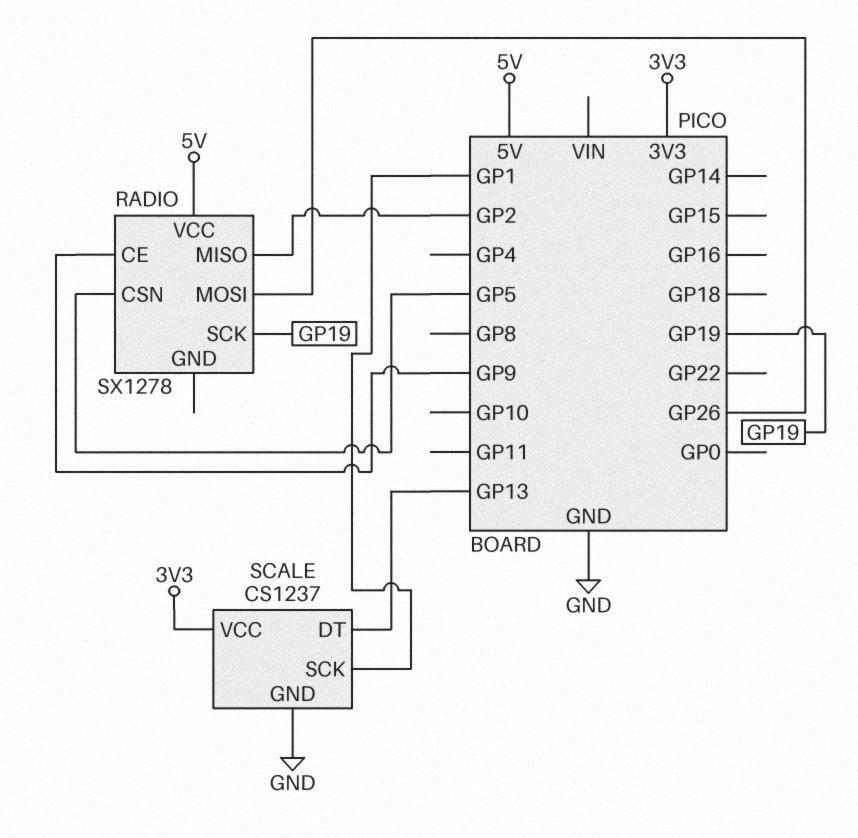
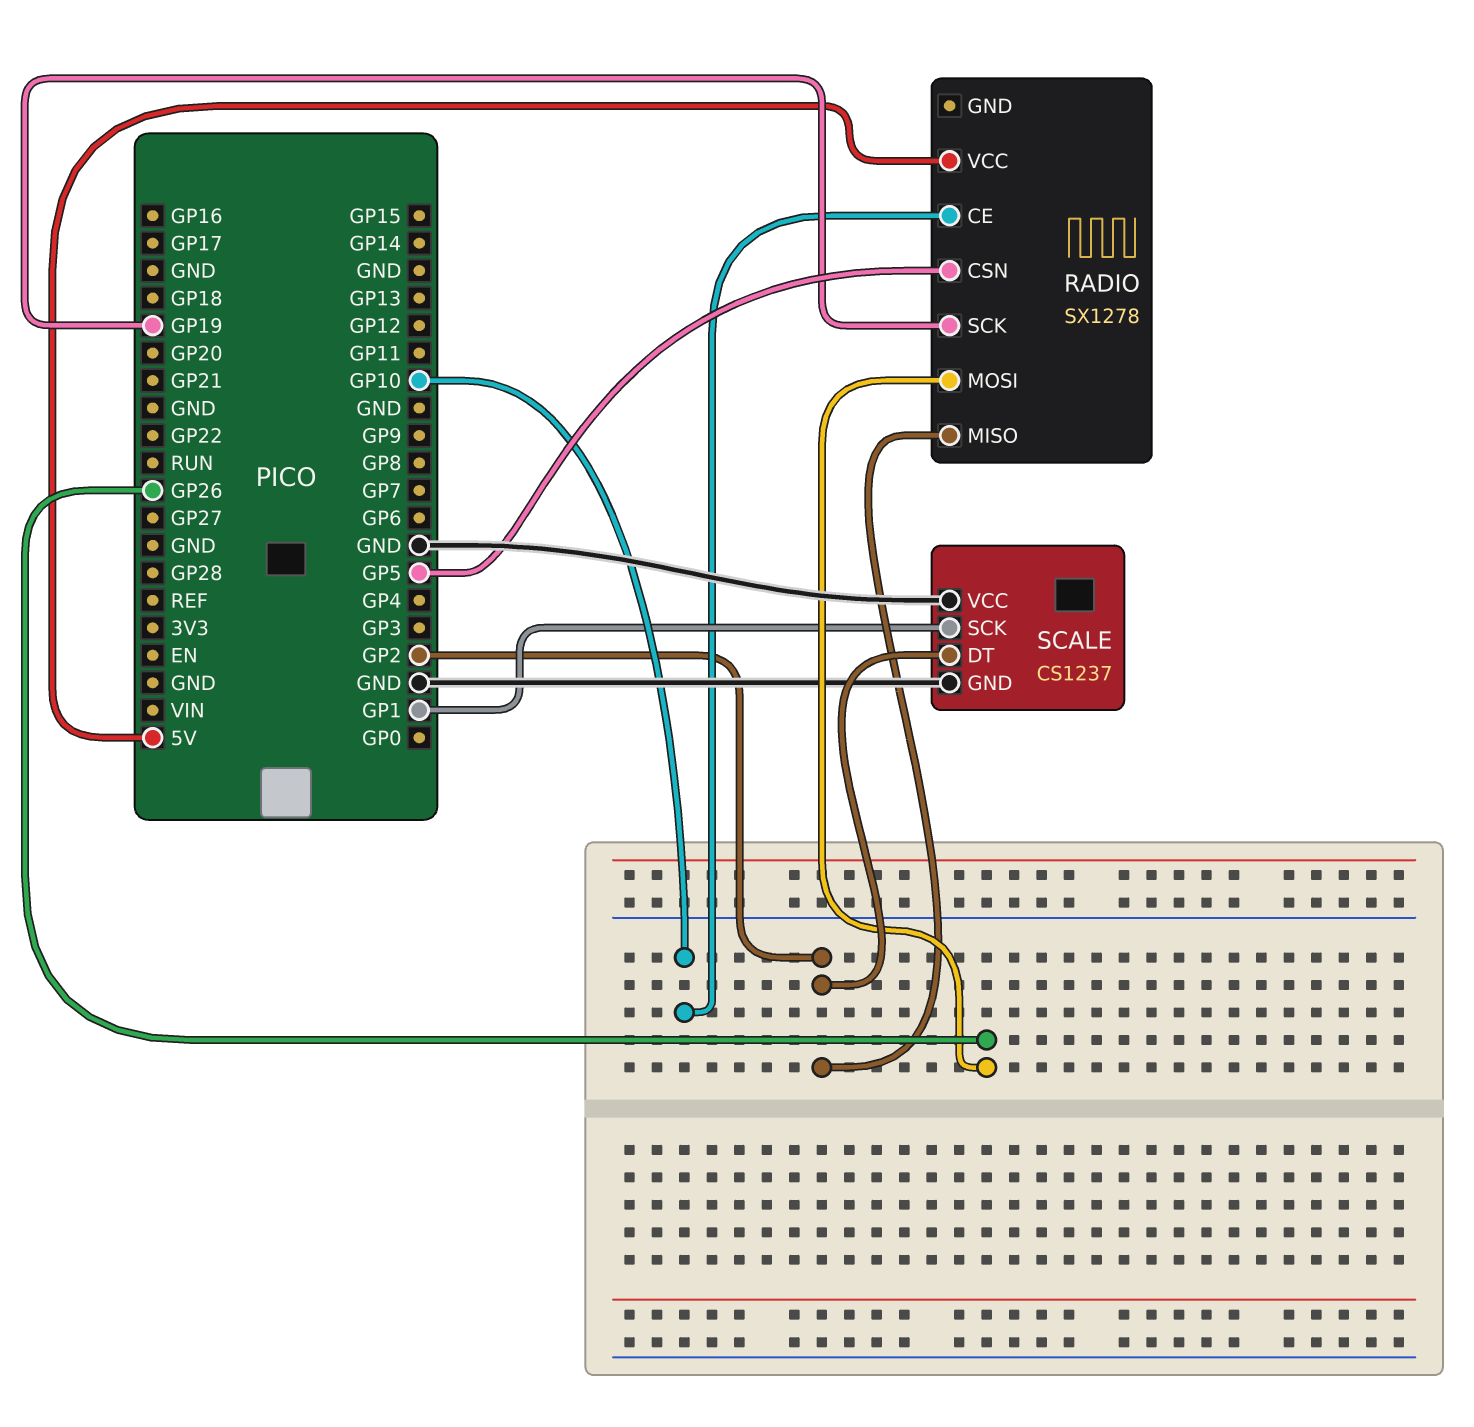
RADIO pin CE: GP9 -> GP10
SCALE pin DT: GP13 -> GP2
SCALE pin VCC: 3V3 -> GND

